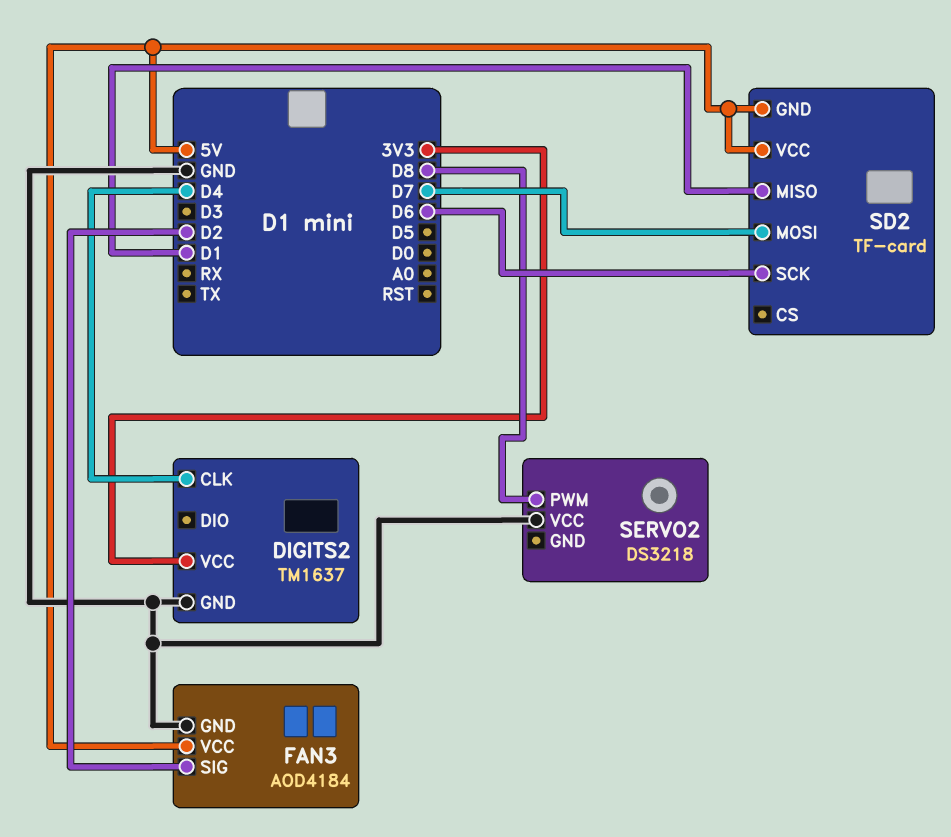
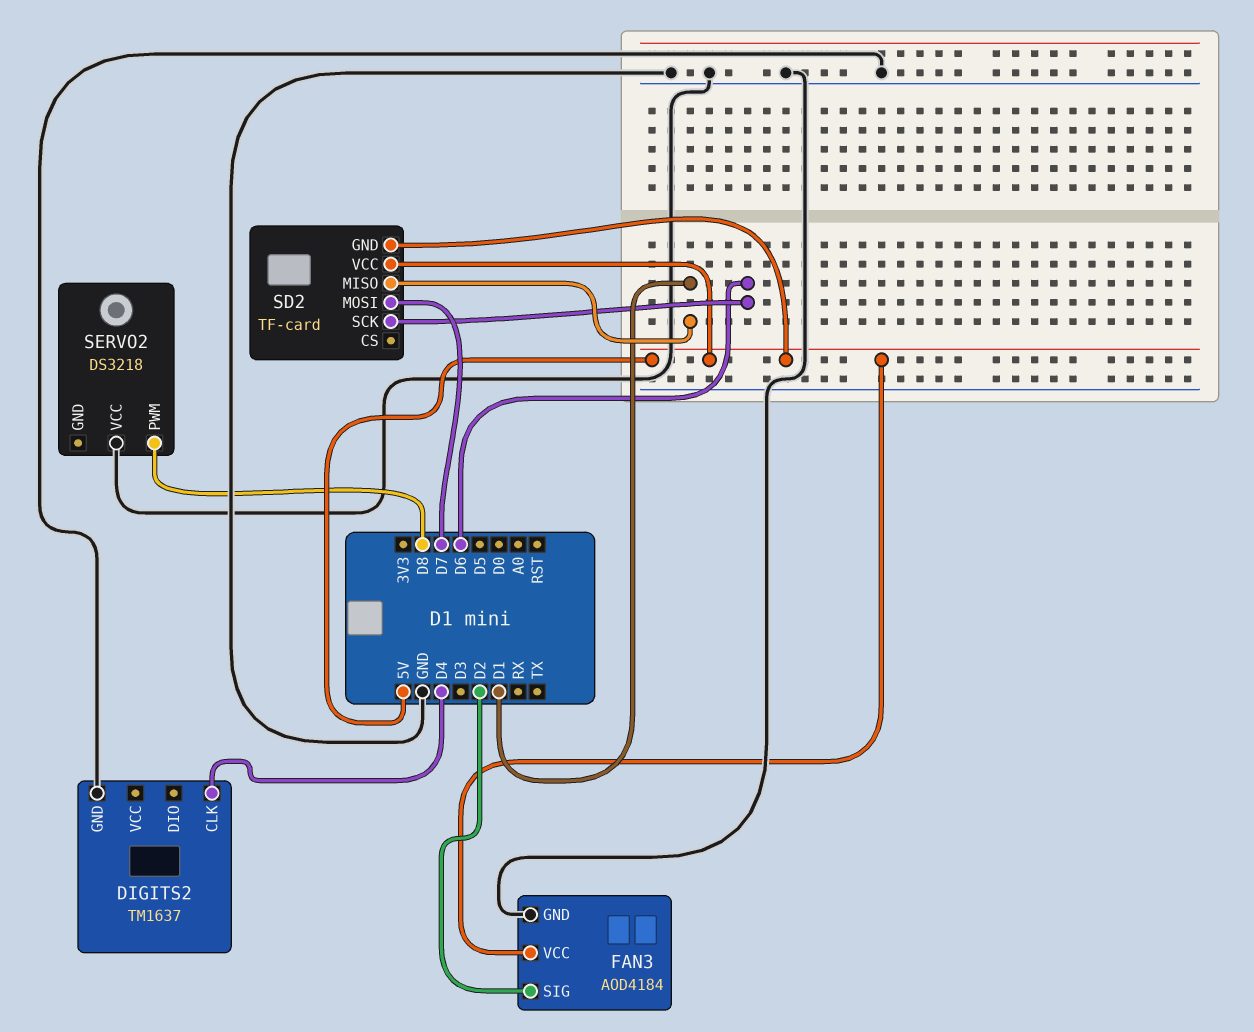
DIGITS2 pin VCC: 3V3 -> none

